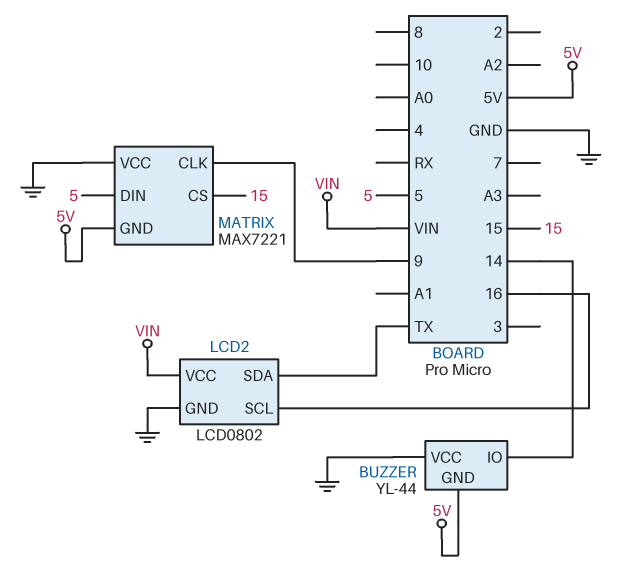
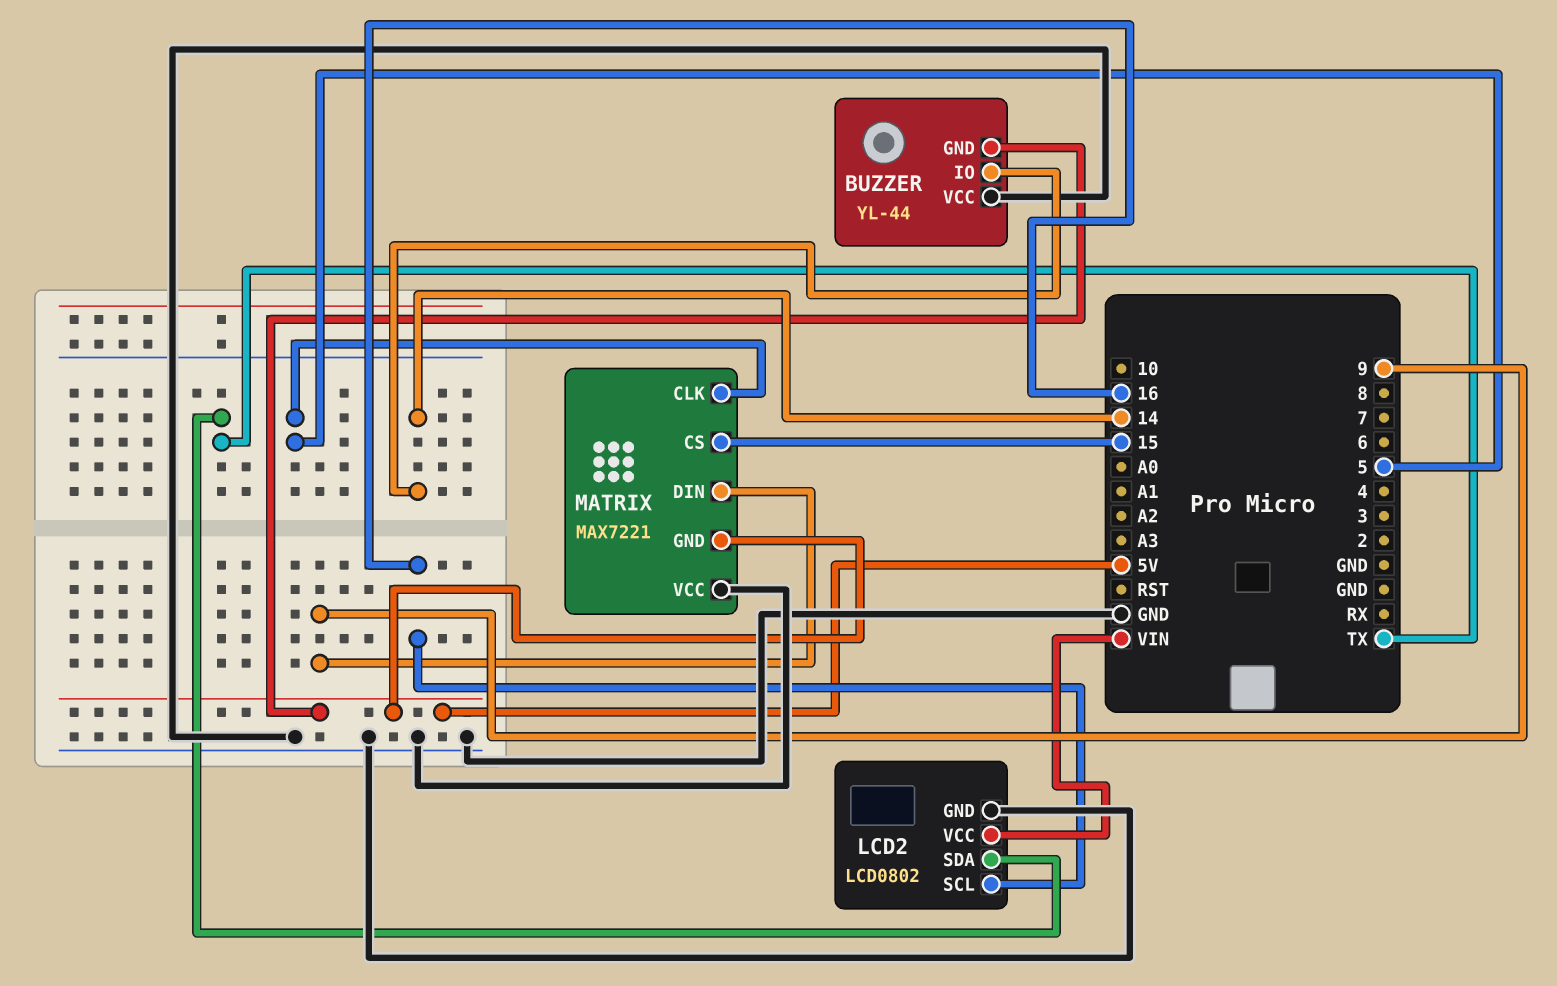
MATRIX pin CLK: 9 -> 5
MATRIX pin DIN: 5 -> 9

